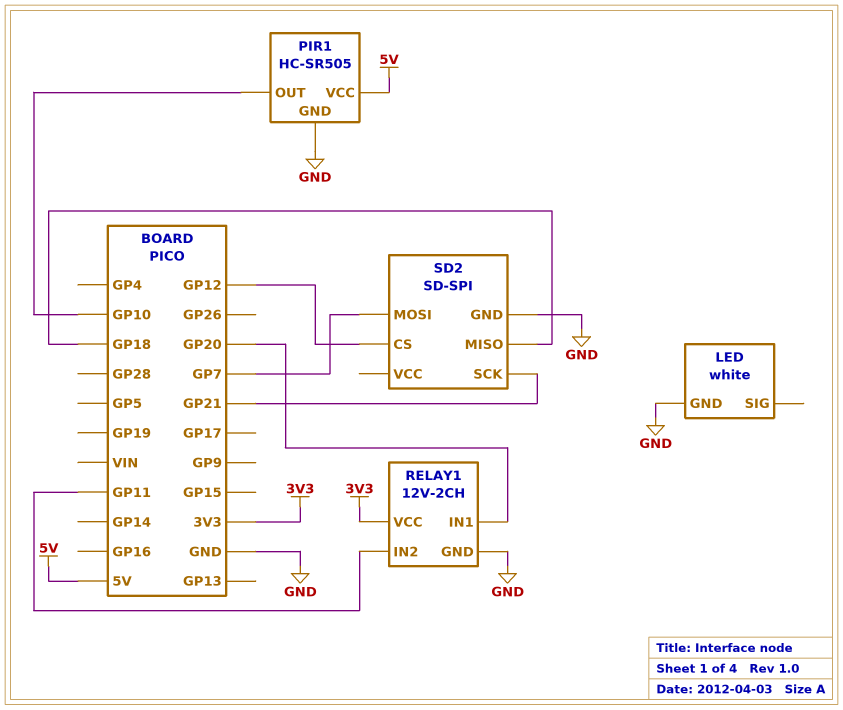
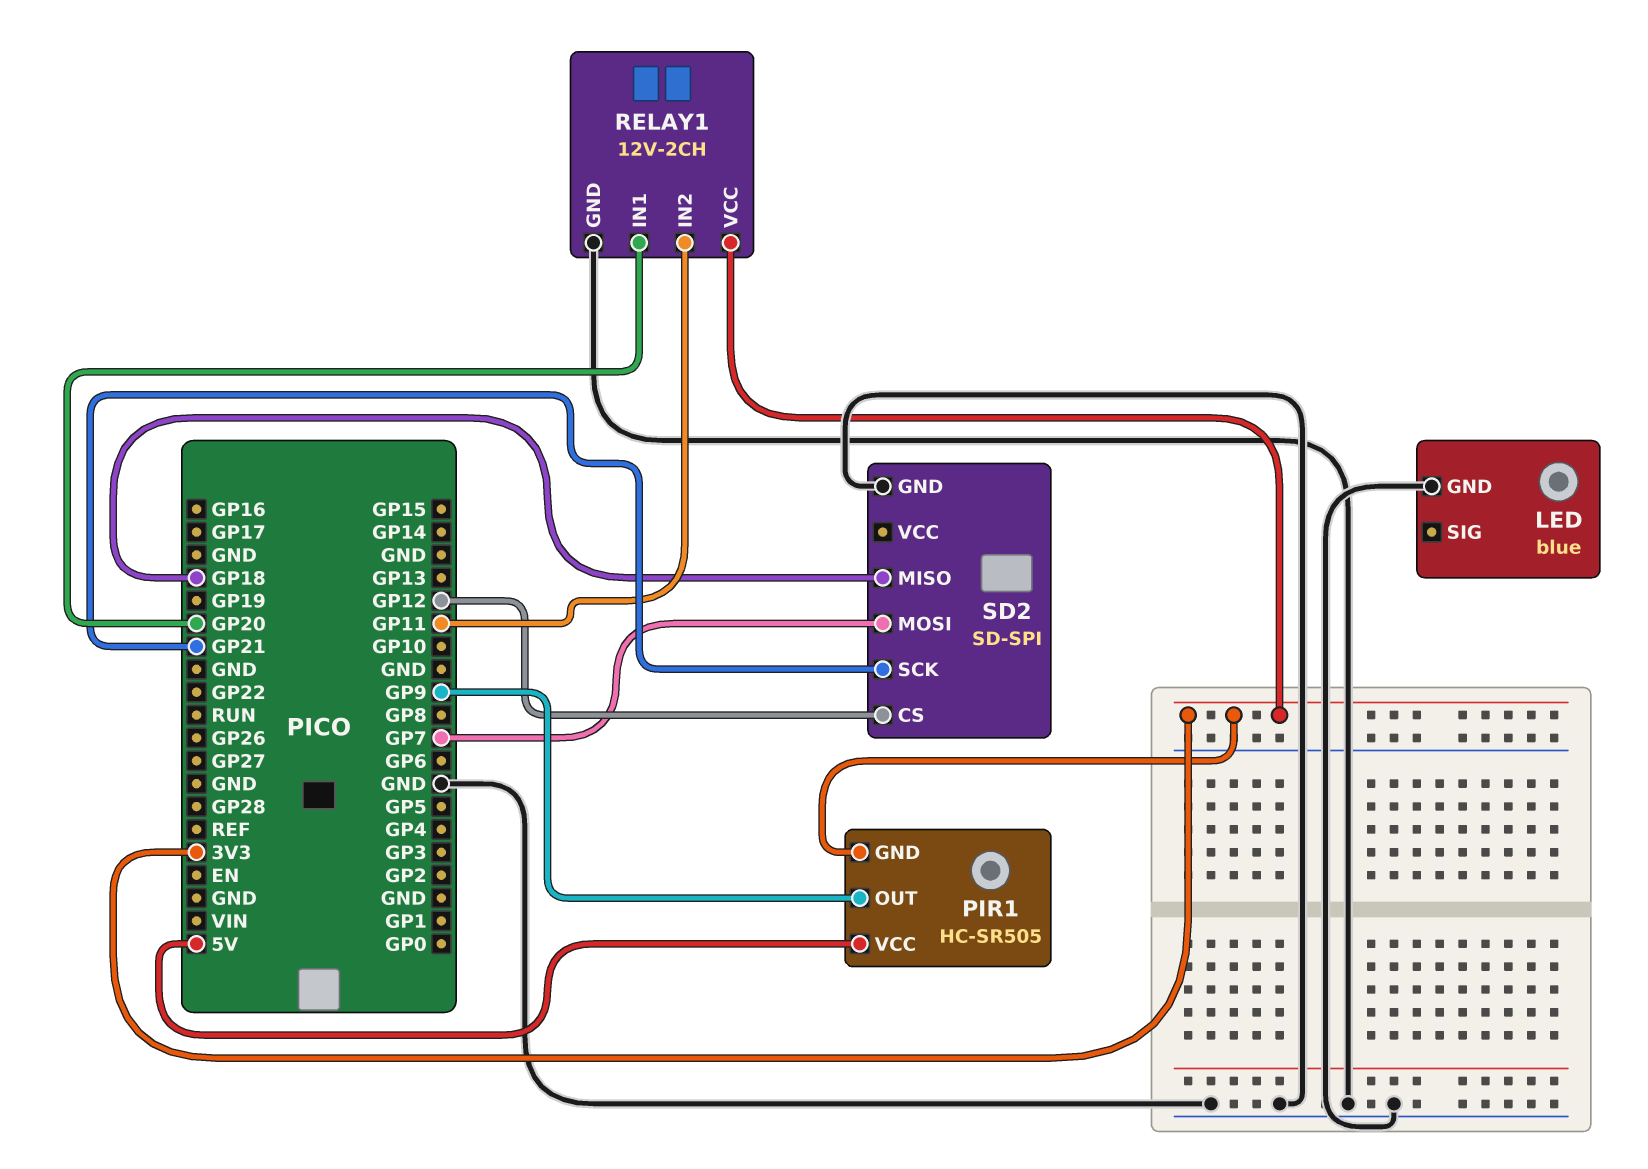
LED: white -> blue
PIR1 pin GND: GND -> 3V3
PIR1 pin OUT: GP10 -> GP9

